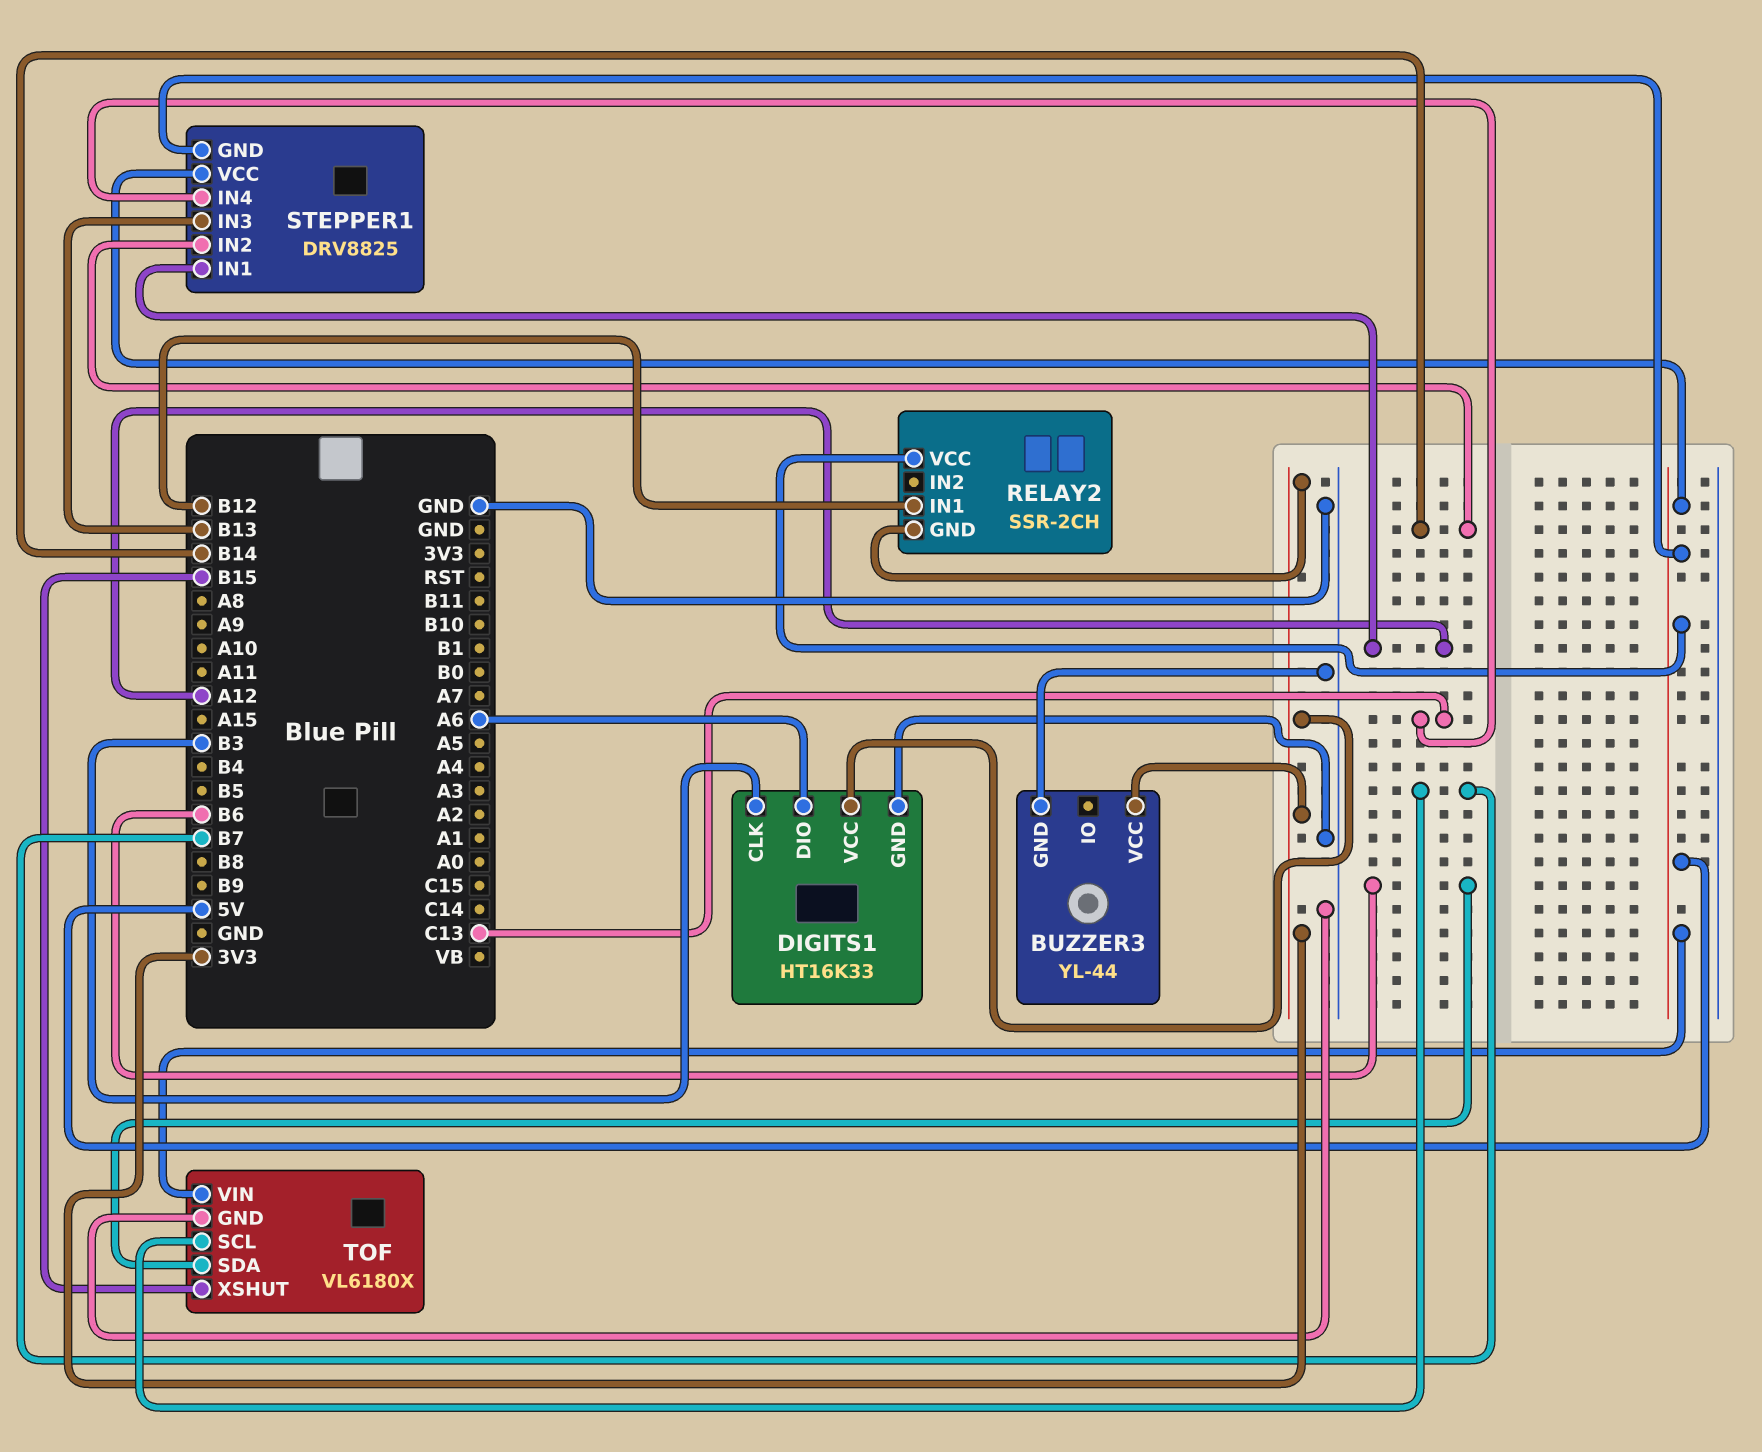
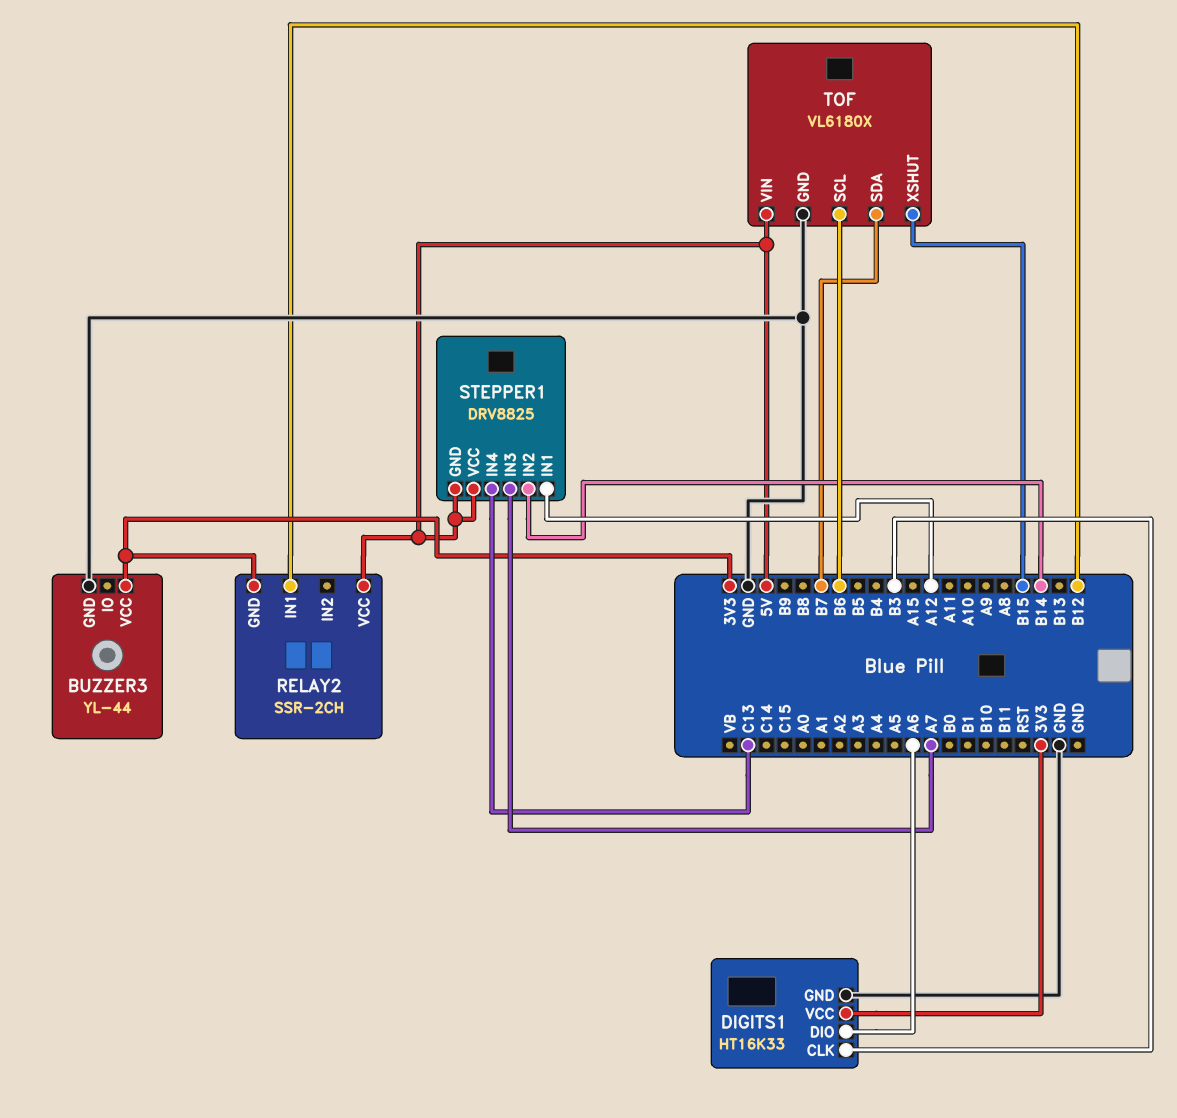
STEPPER1 pin IN3: B13 -> A7
TOF pin SCL: B7 -> B6
TOF pin SDA: B6 -> B7

